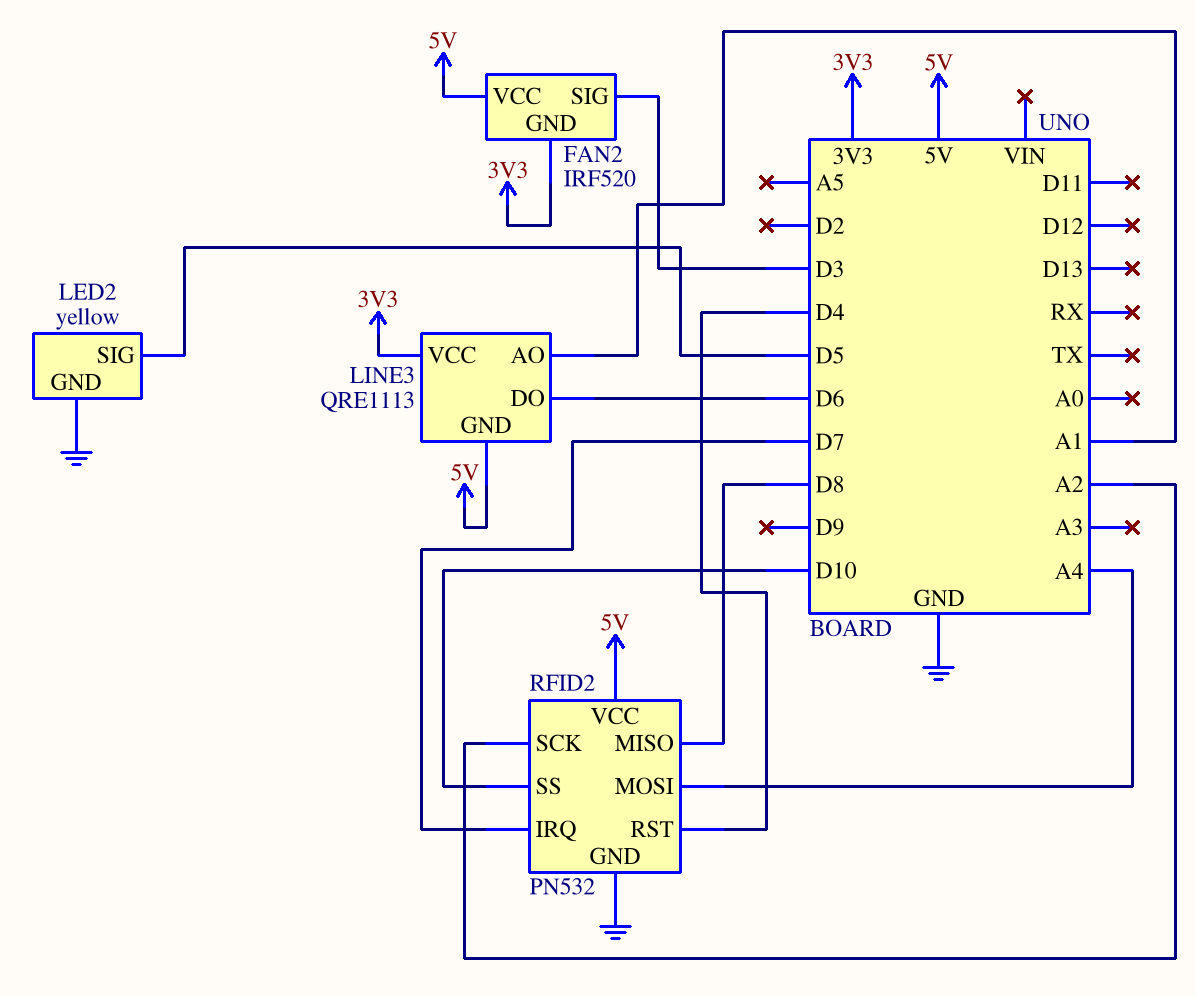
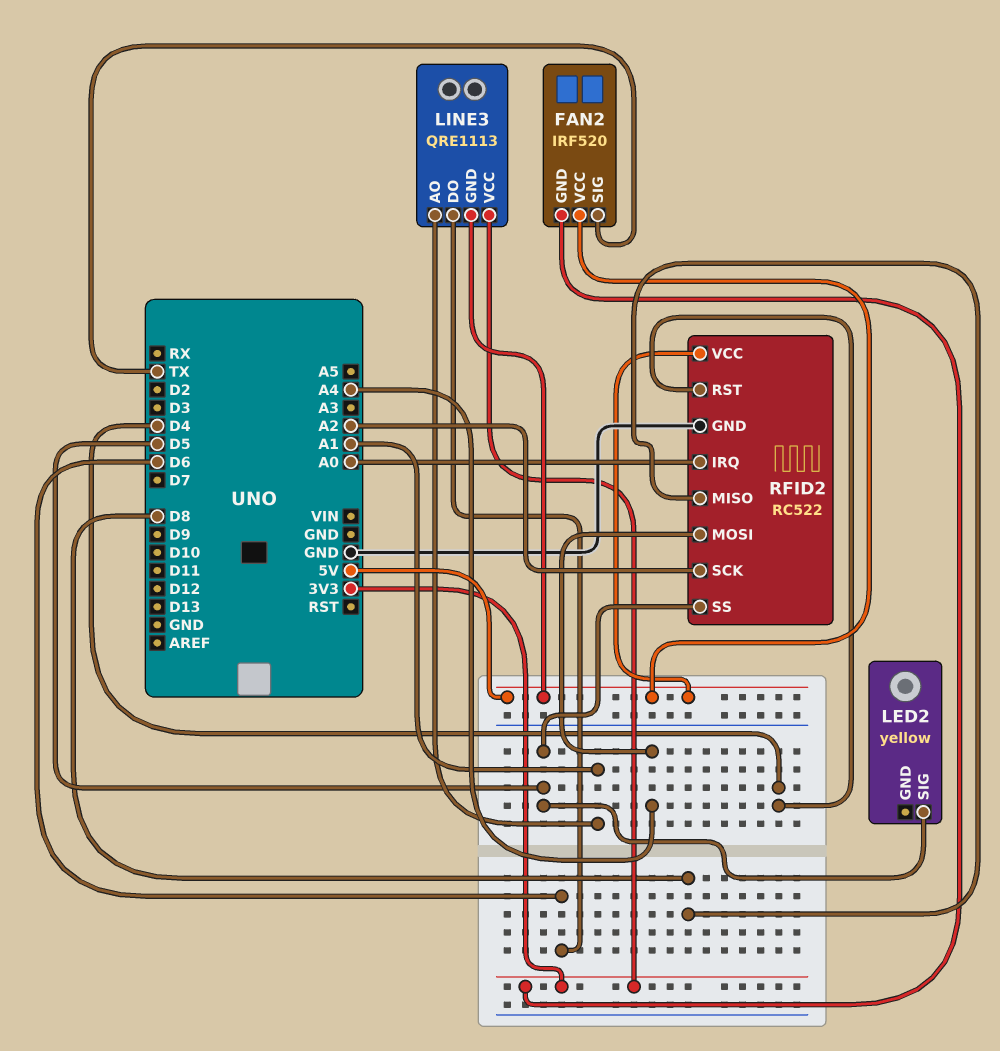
FAN2 pin SIG: D3 -> TX
LED2 pin GND: GND -> none
RFID2: PN532 -> RC522
RFID2 pin IRQ: D7 -> A0
RFID2 pin SS: D10 -> D5

